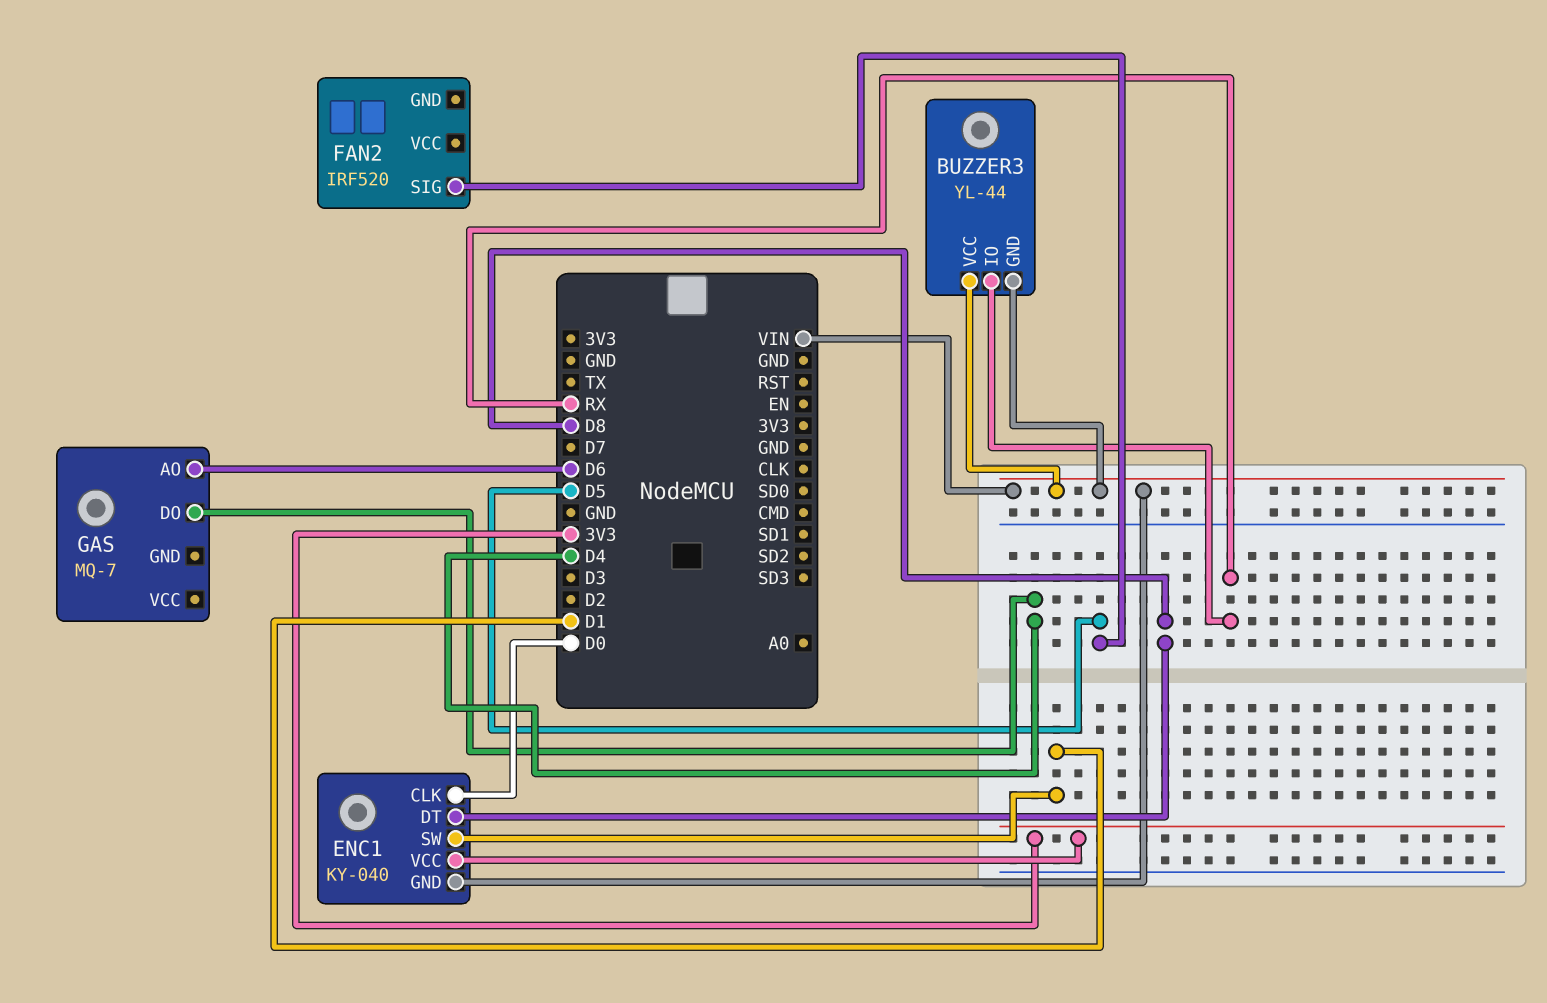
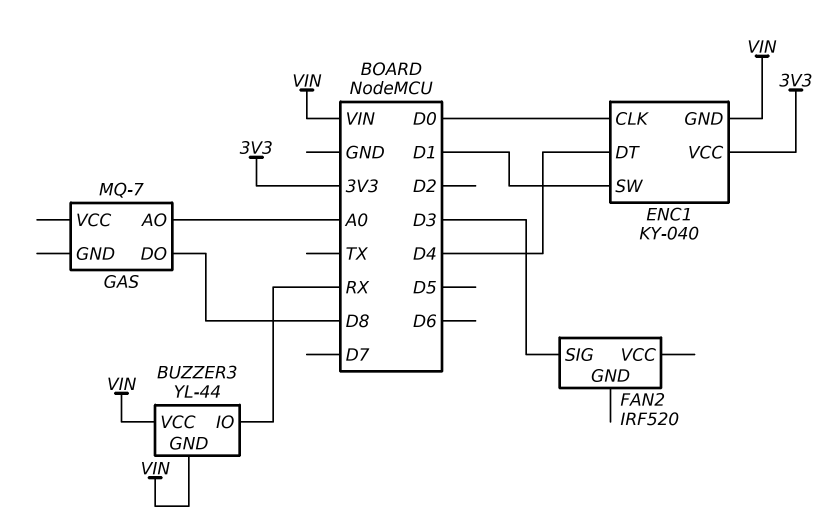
ENC1 pin DT: D8 -> D4
FAN2 pin SIG: D5 -> D3
GAS pin AO: D6 -> A0
GAS pin DO: D4 -> D8

